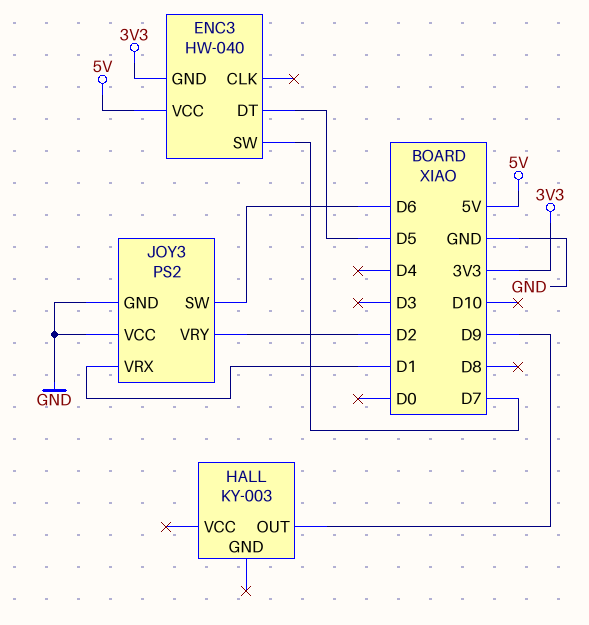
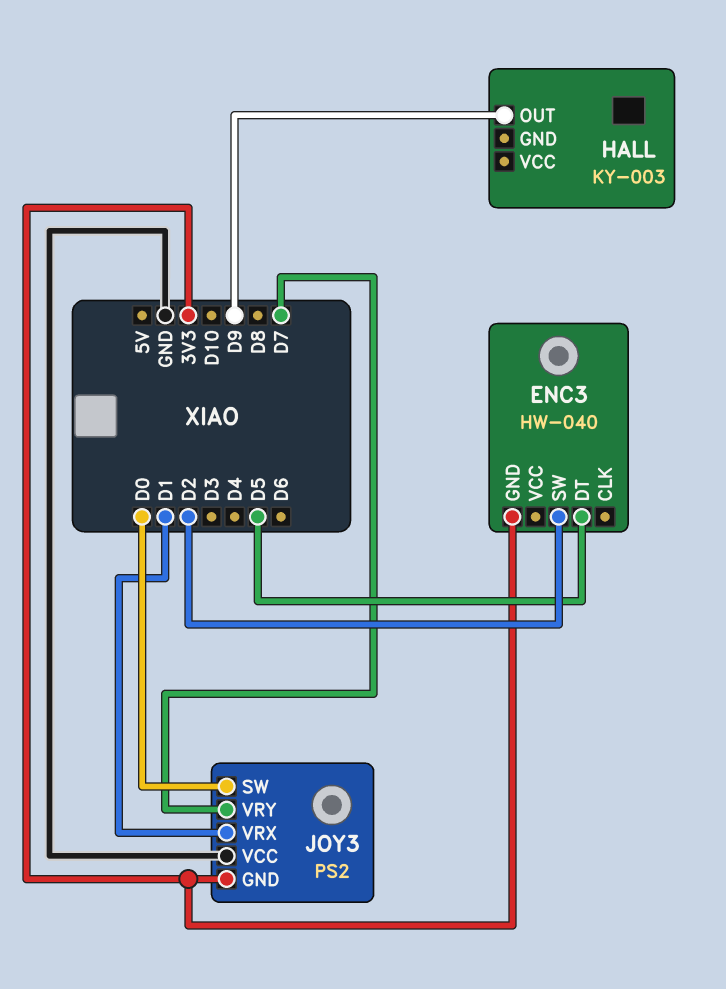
ENC3 pin SW: D7 -> D2
ENC3 pin VCC: 5V -> none
JOY3 pin GND: GND -> 3V3
JOY3 pin SW: D6 -> D0
JOY3 pin VRY: D2 -> D7

